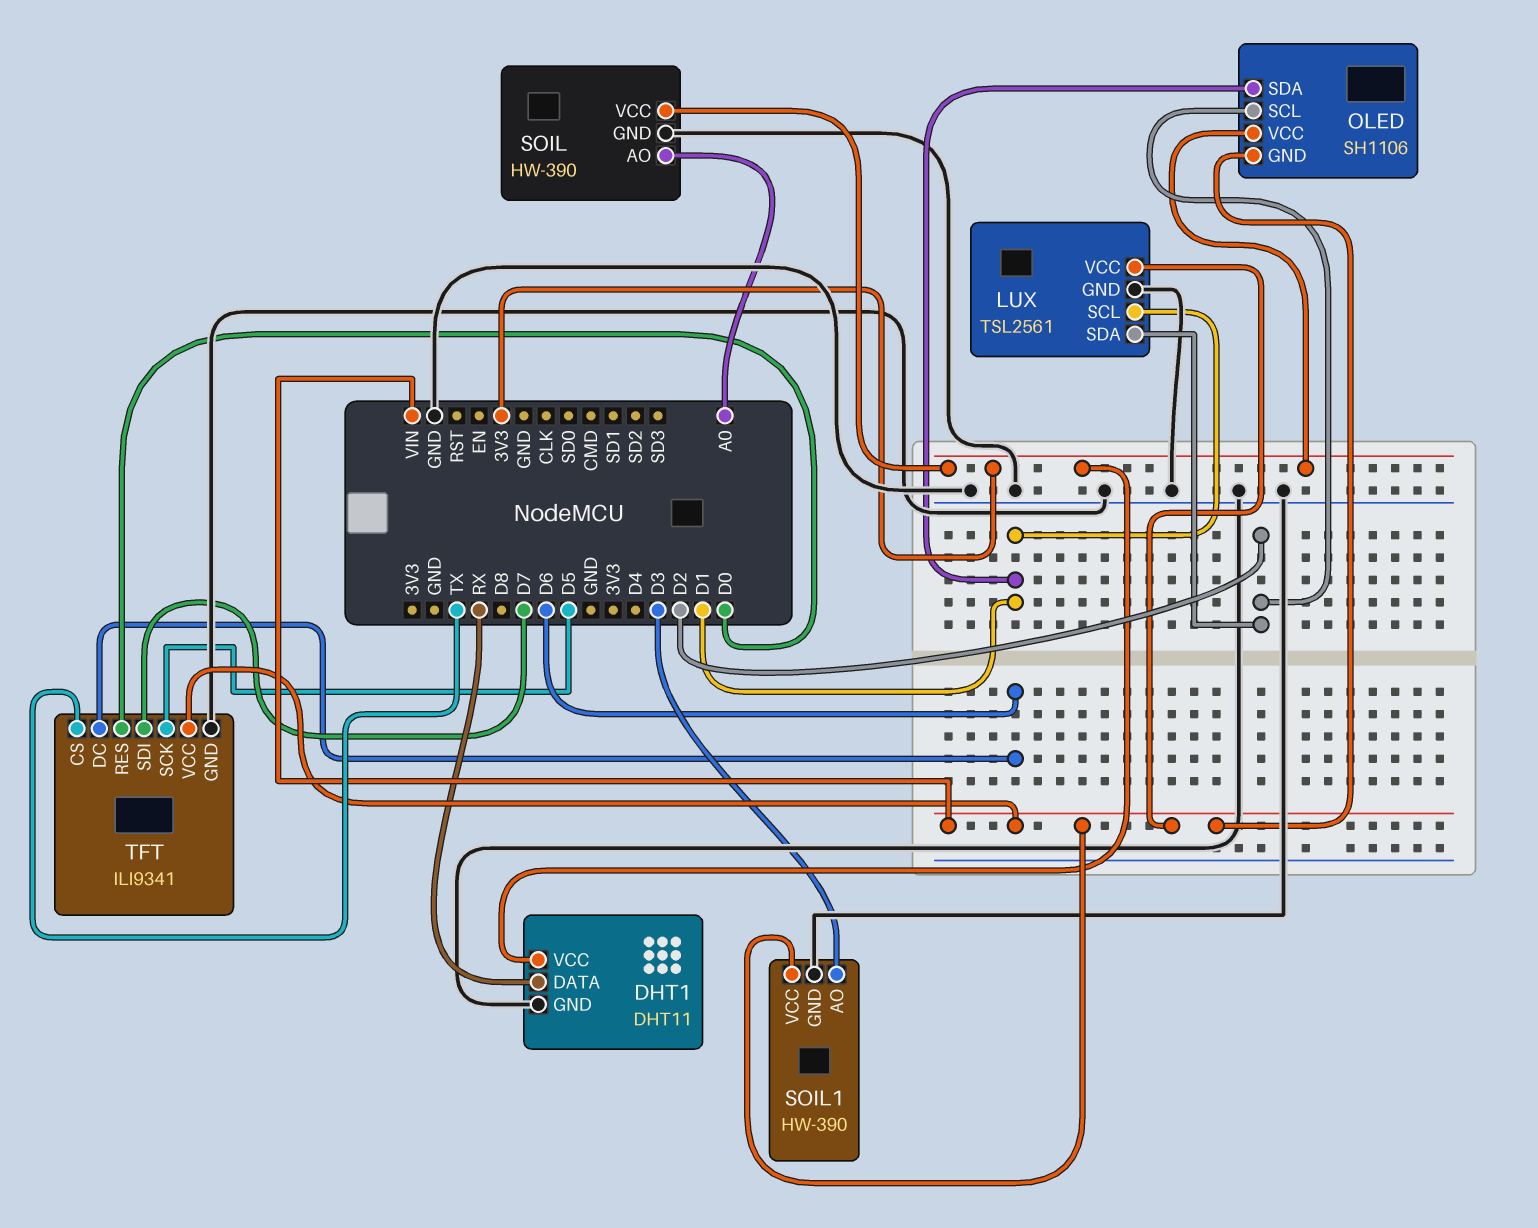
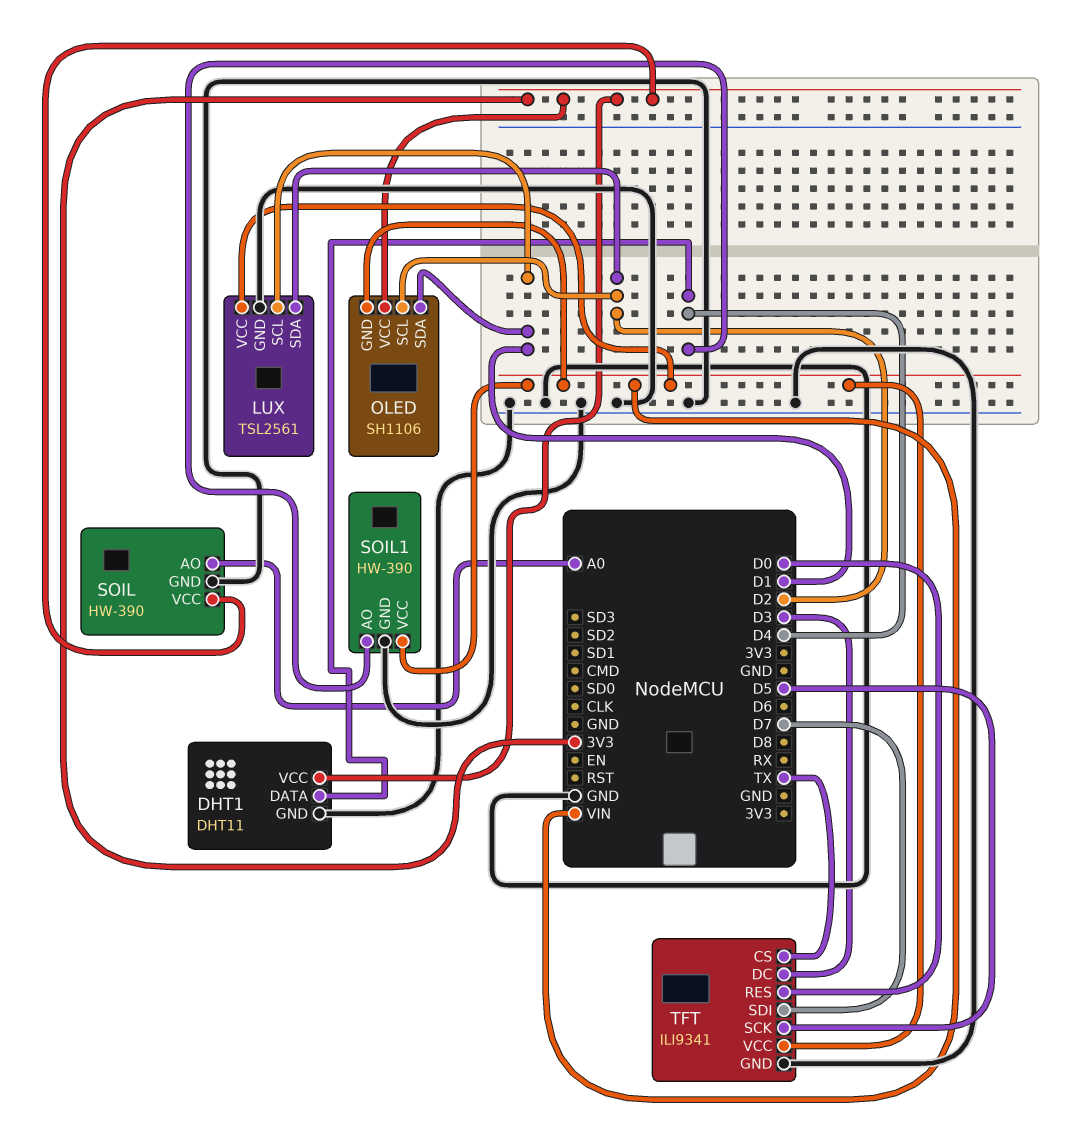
DHT1 pin DATA: RX -> D4
SOIL1 pin AO: D3 -> D4
TFT pin DC: D6 -> D3

